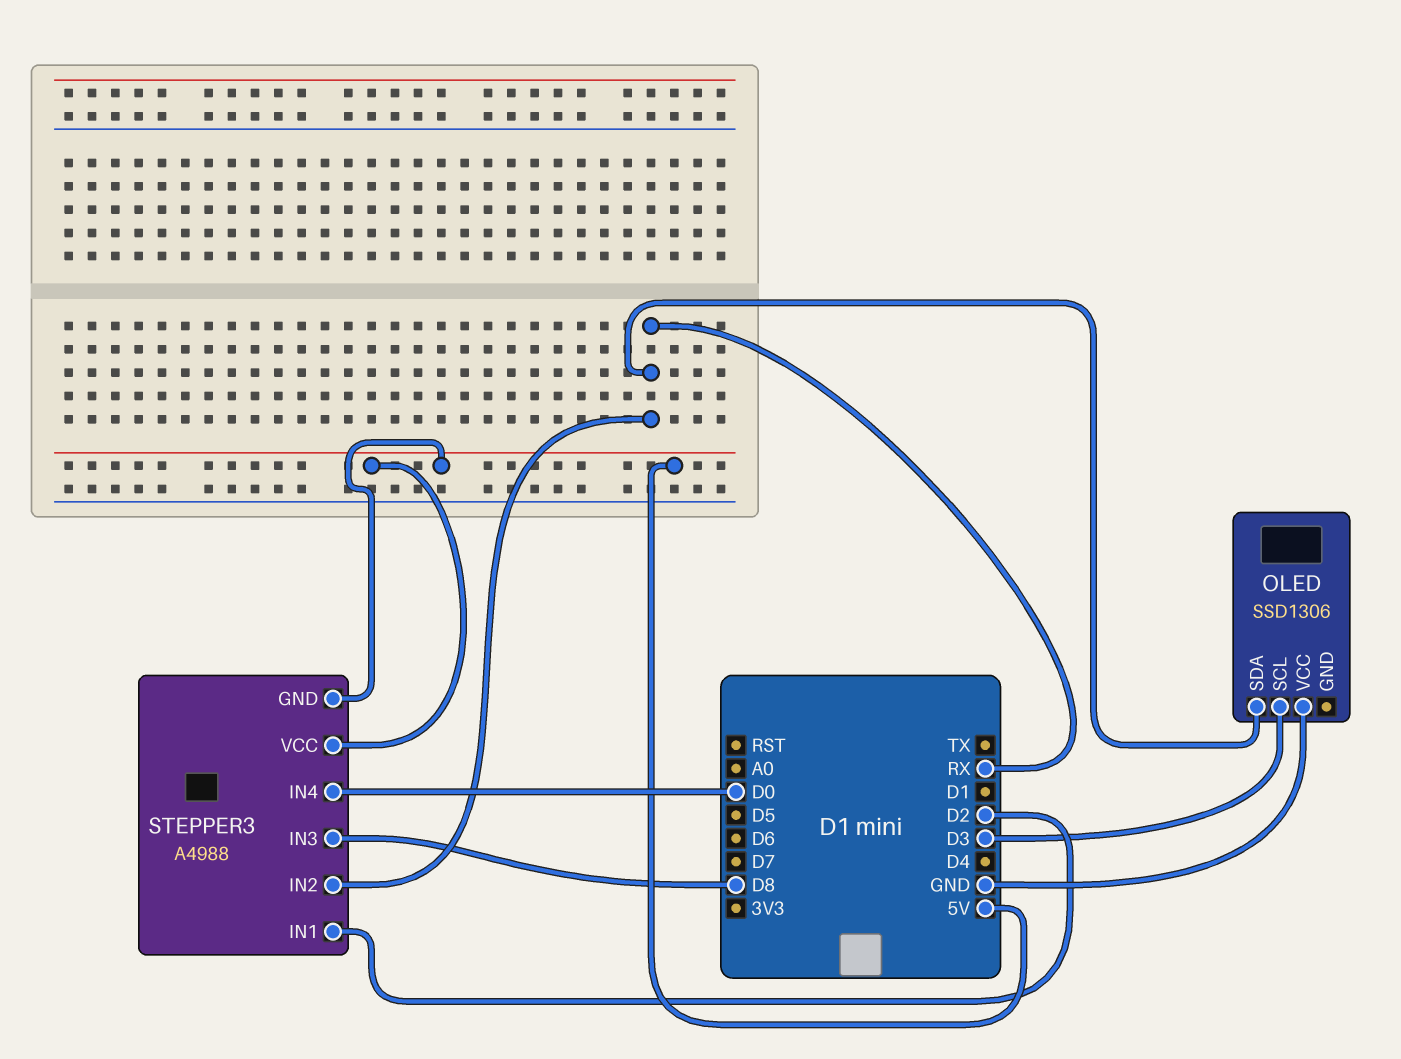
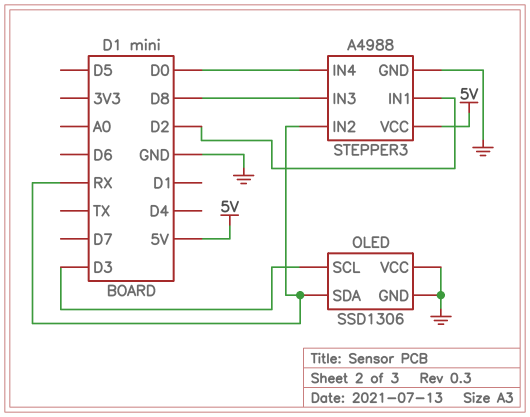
OLED pin GND: none -> GND
STEPPER3 pin GND: 5V -> GND

